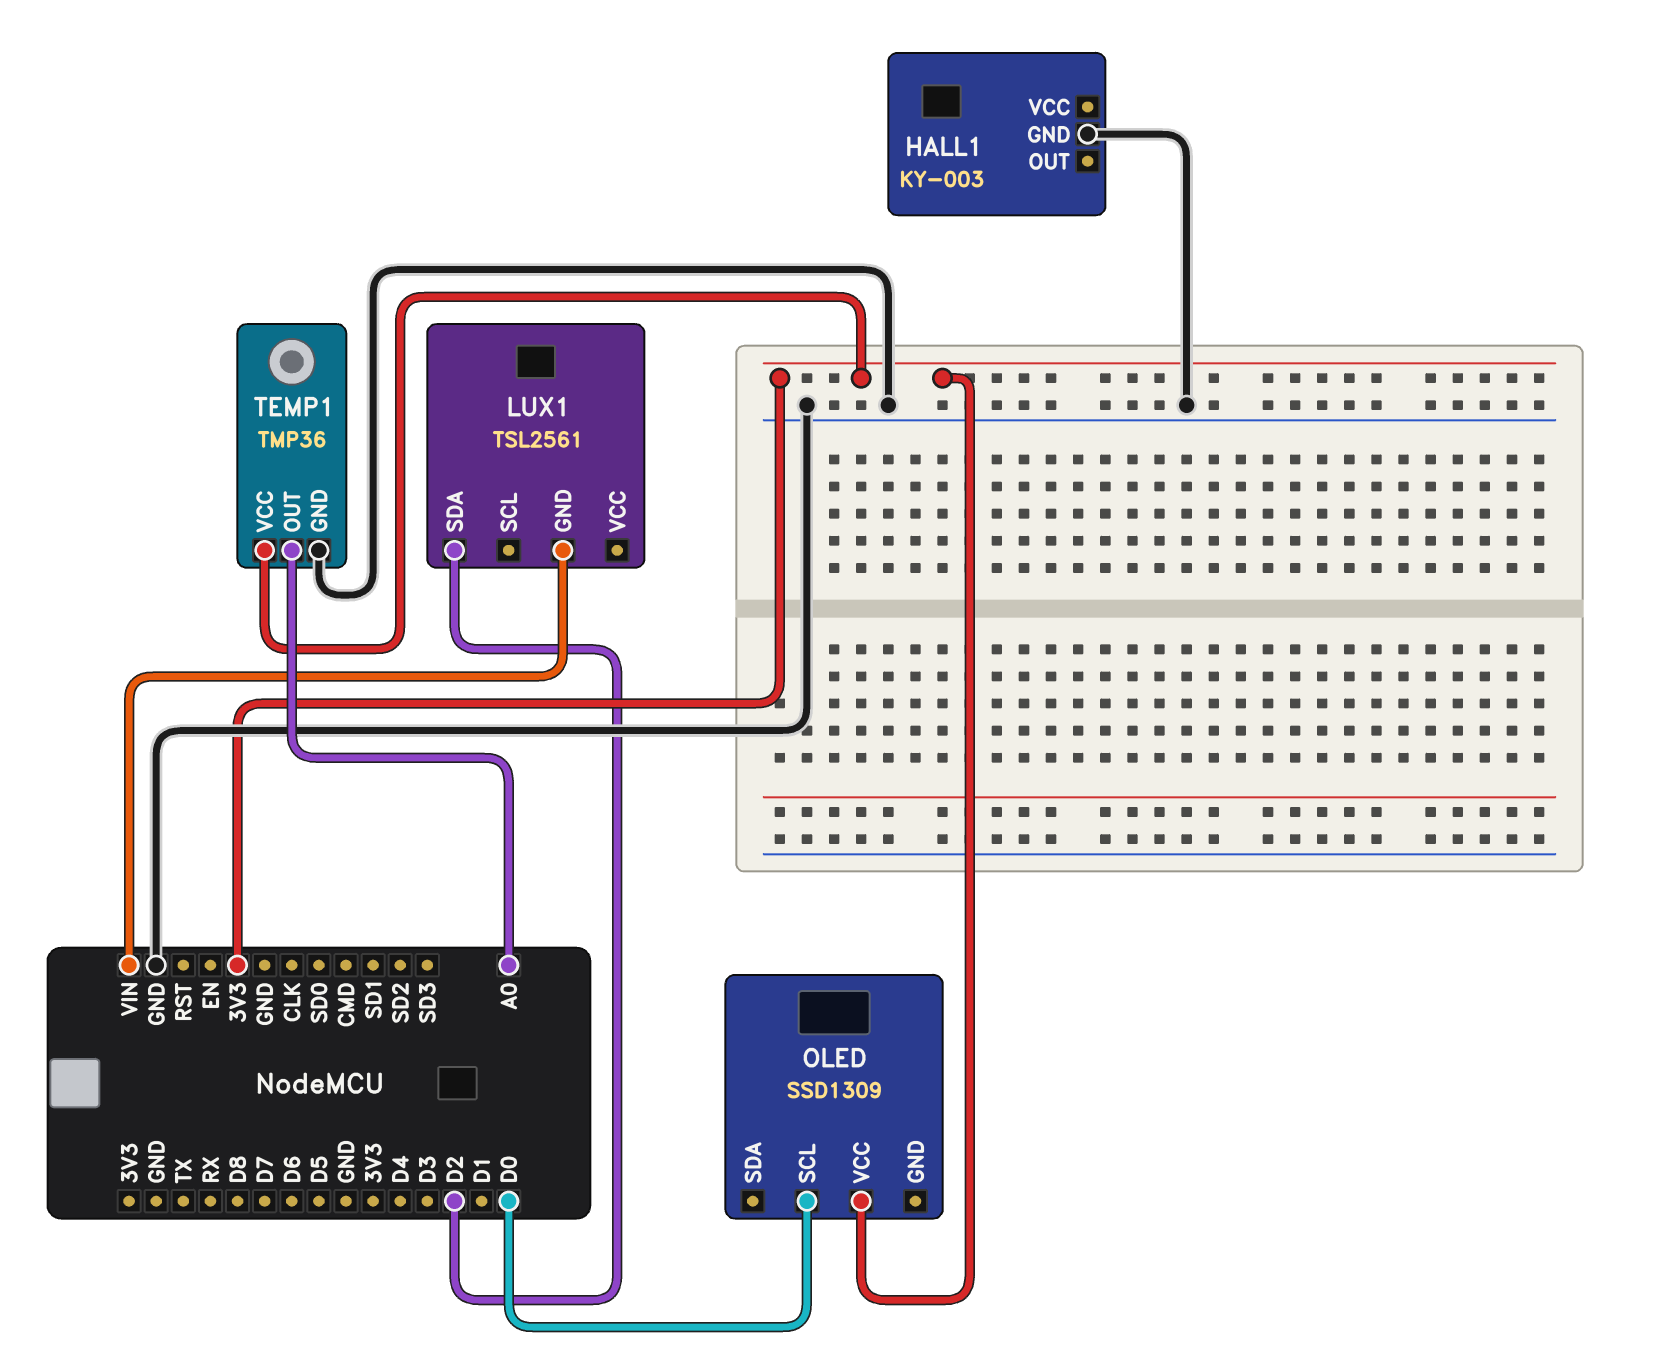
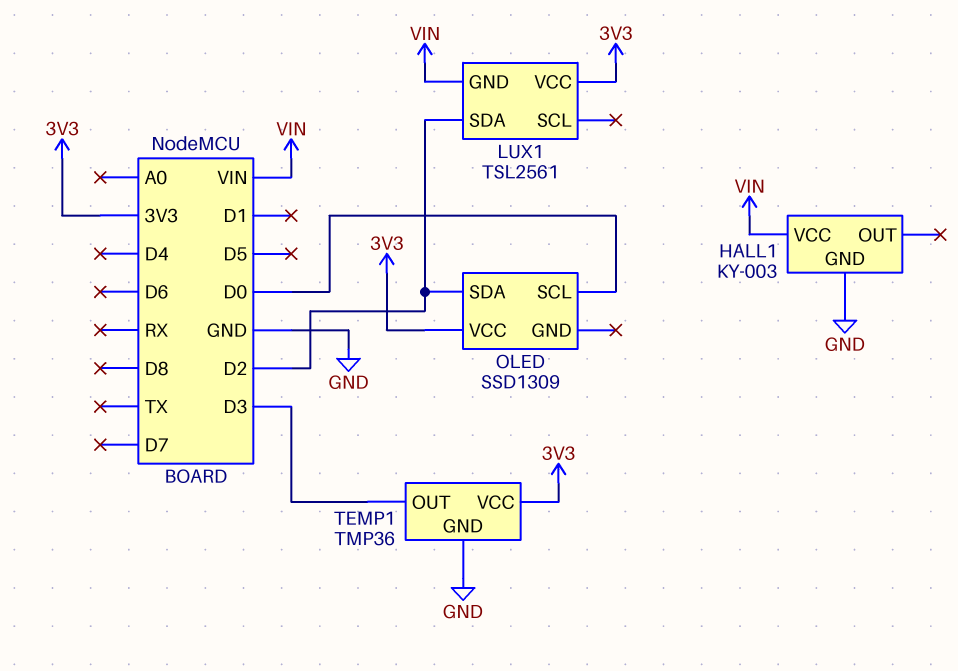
HALL1 pin VCC: none -> VIN
LUX1 pin VCC: none -> 3V3
OLED pin SDA: none -> D2
TEMP1 pin OUT: A0 -> D3

